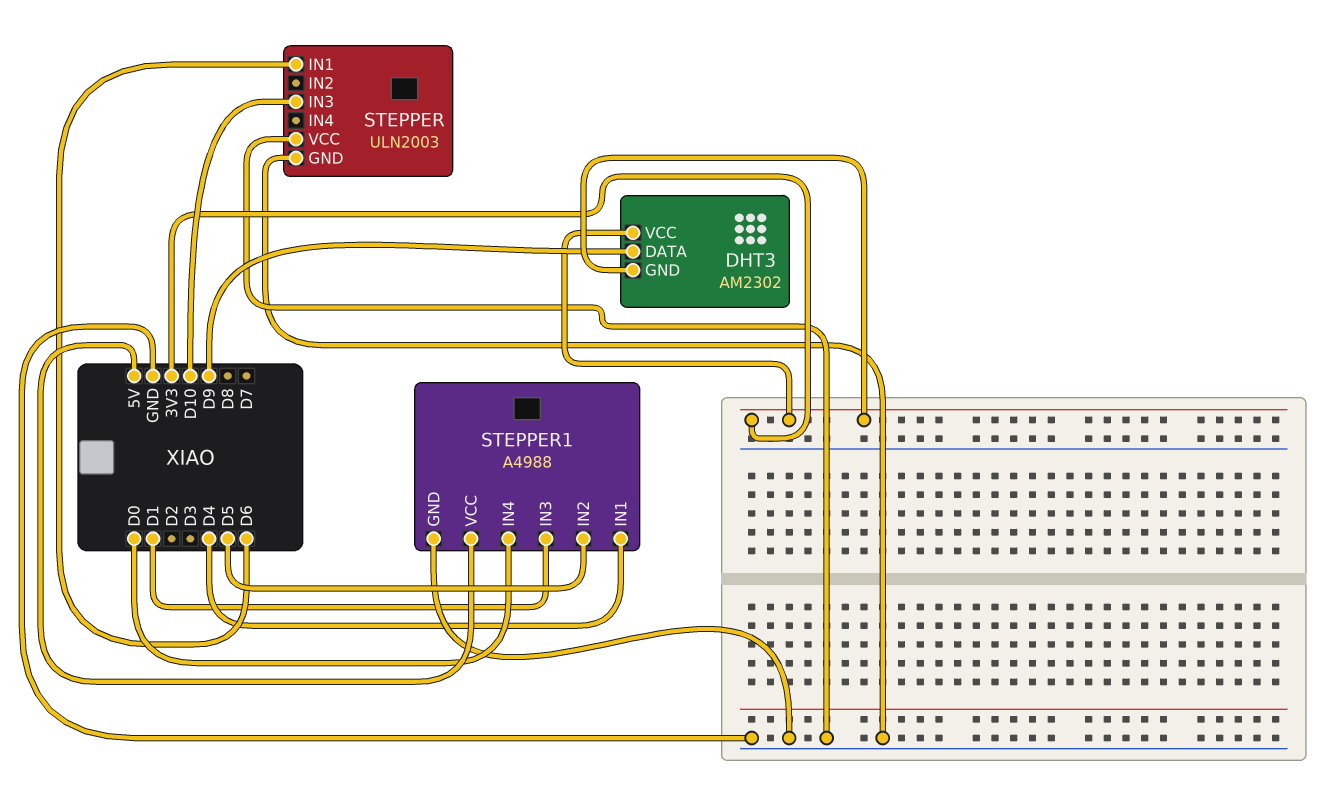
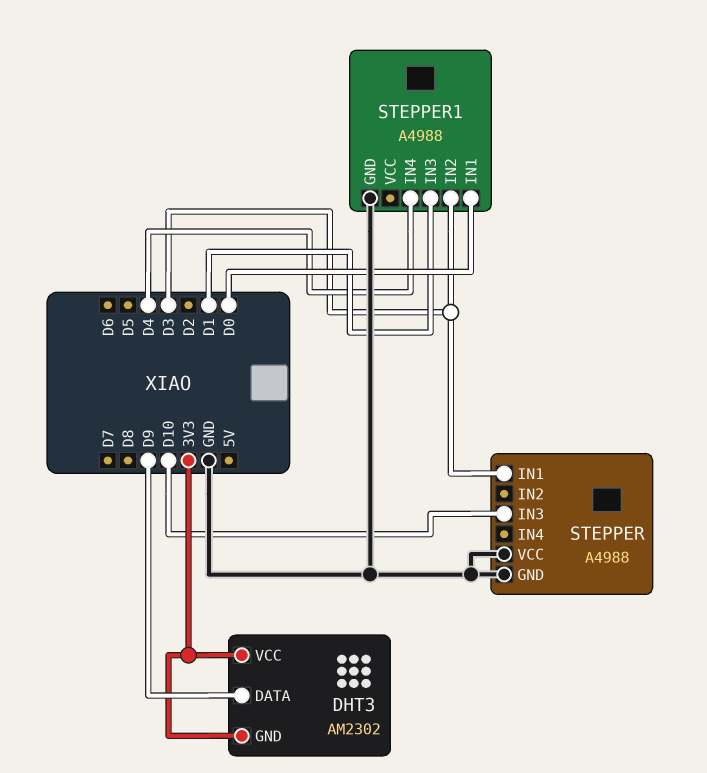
STEPPER: ULN2003 -> A4988
STEPPER pin IN1: D6 -> D3
STEPPER1 pin IN1: D4 -> D0
STEPPER1 pin IN2: D5 -> D3
STEPPER1 pin IN4: D0 -> D4
STEPPER1 pin VCC: 5V -> none

